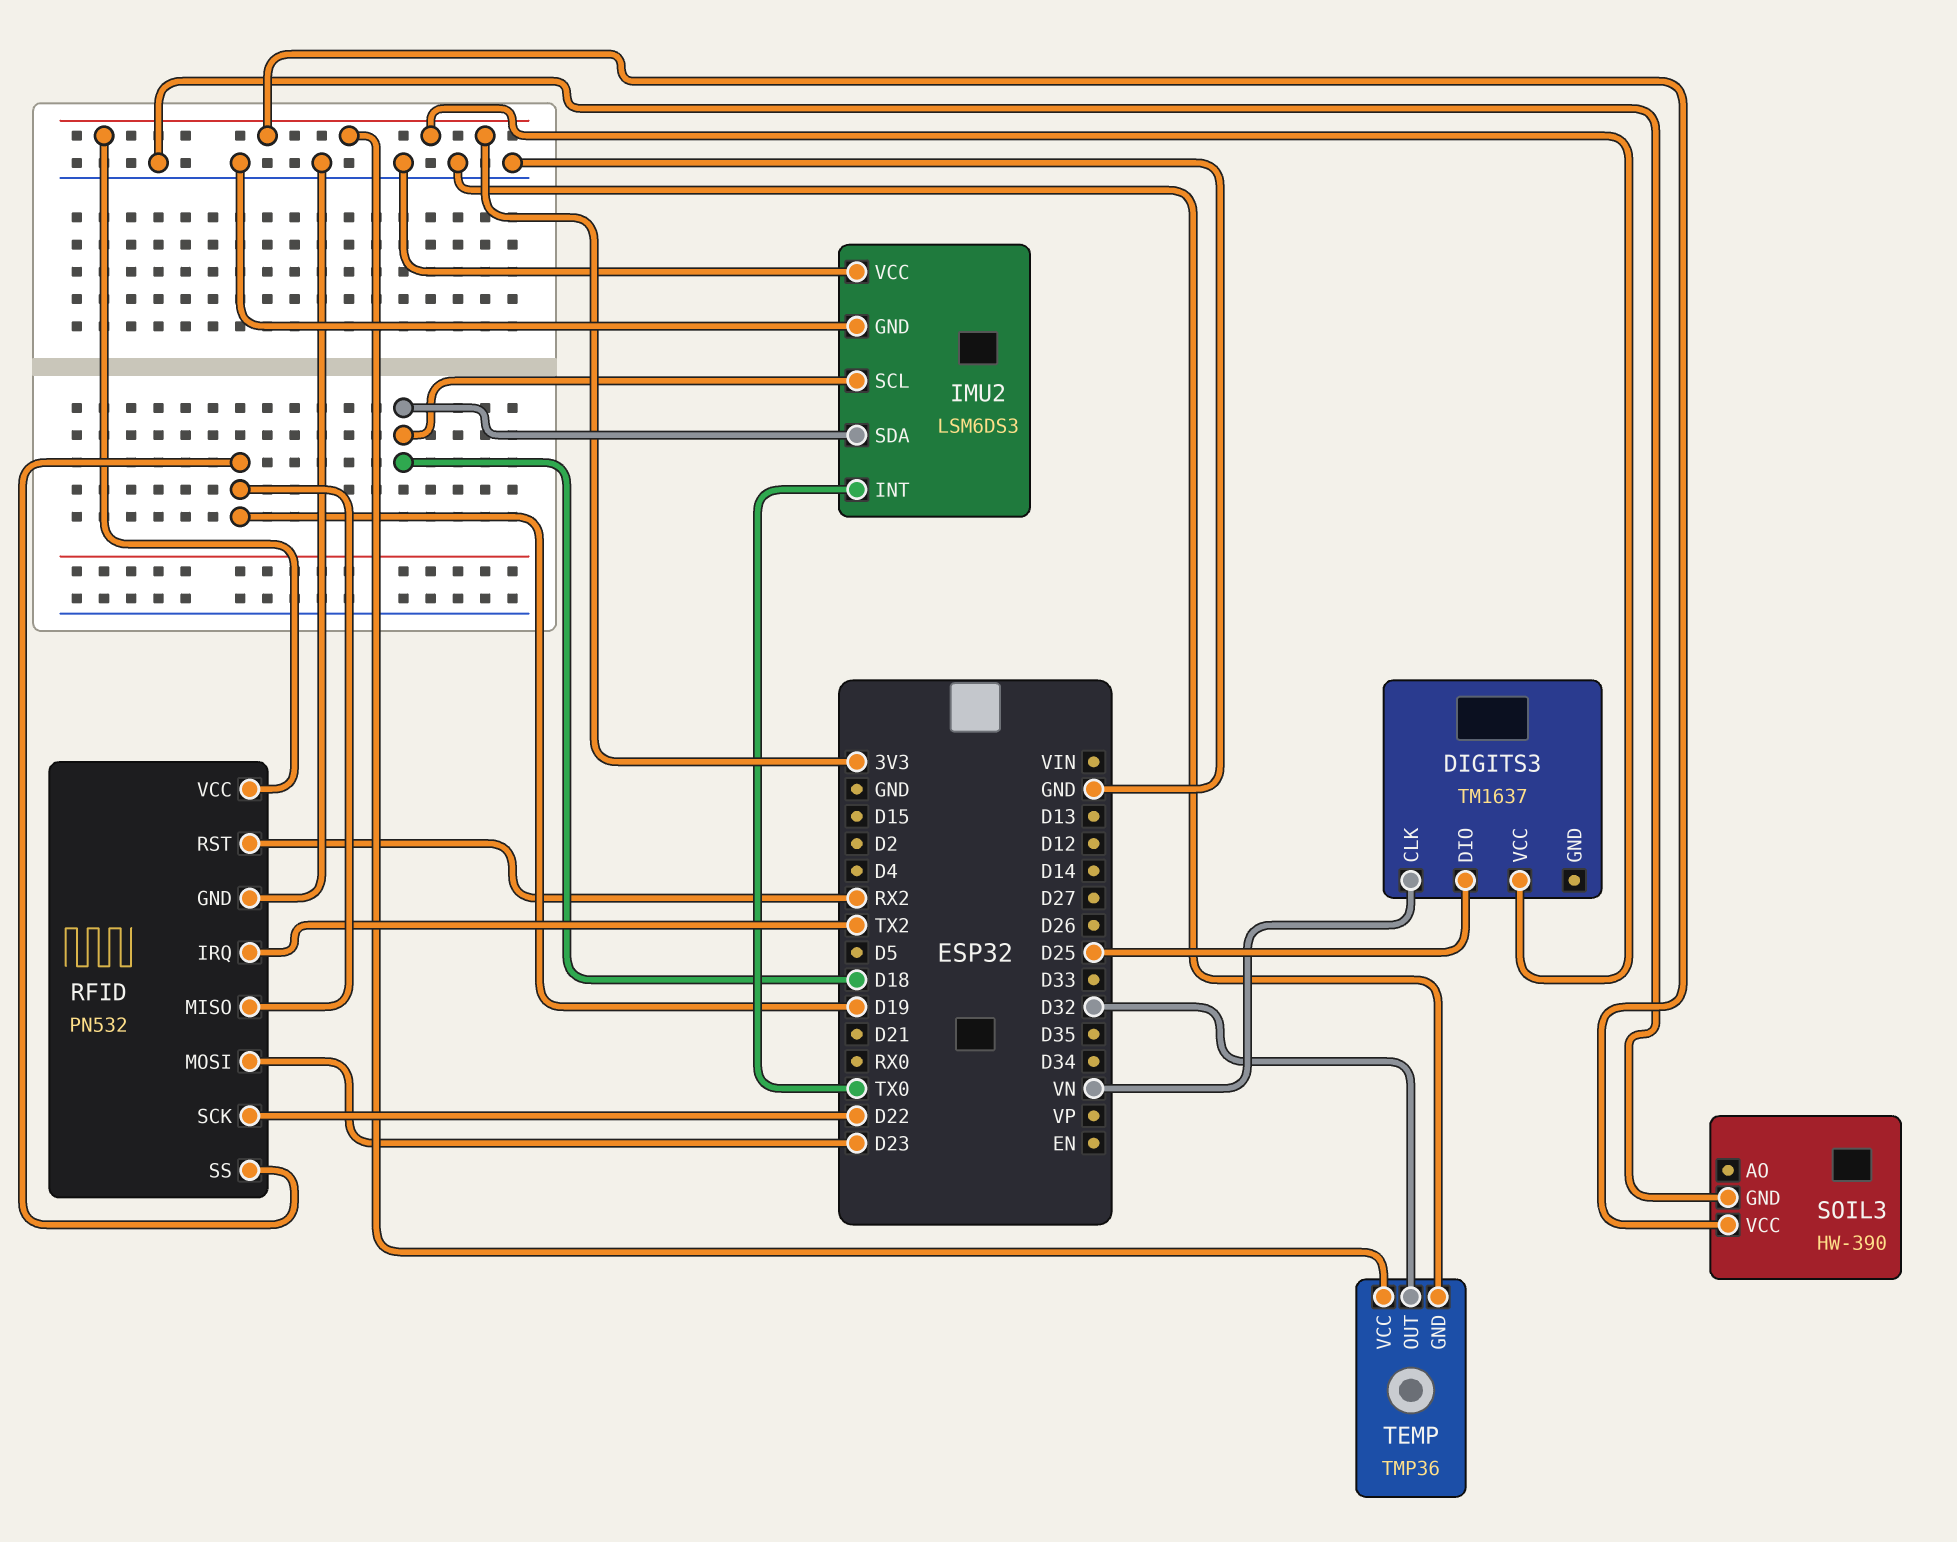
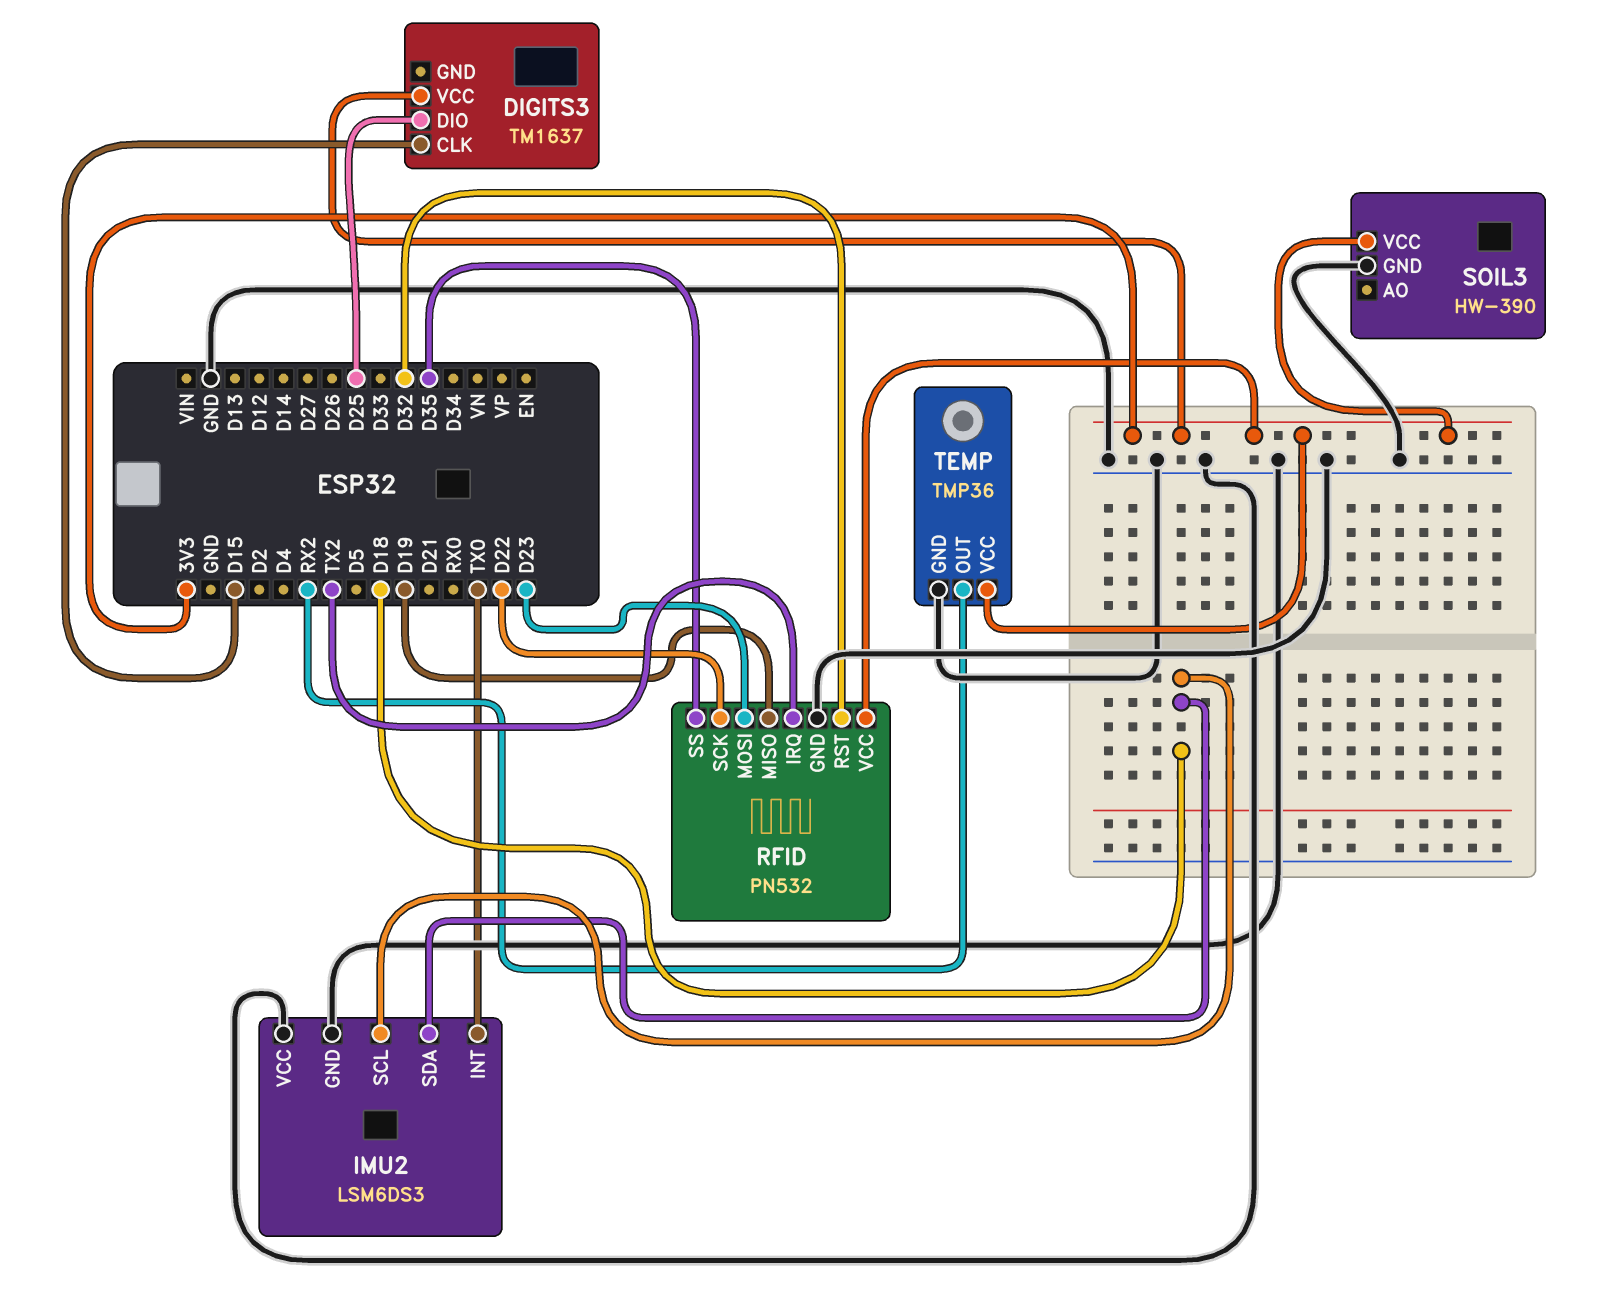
DIGITS3 pin CLK: VN -> D15
RFID pin RST: RX2 -> D32
RFID pin SS: D19 -> D35
TEMP pin OUT: D32 -> RX2

